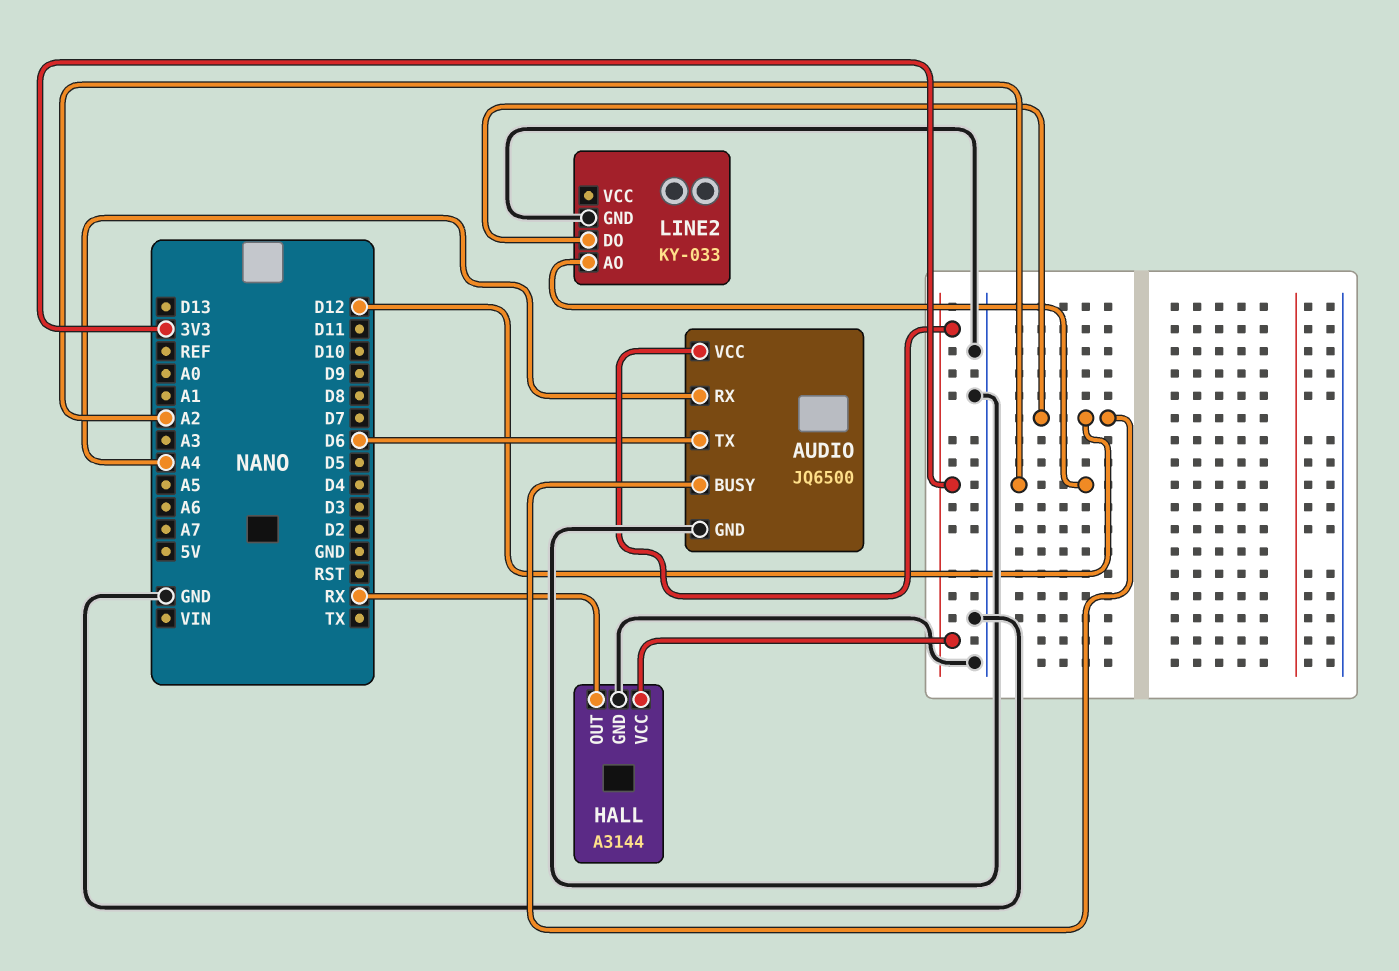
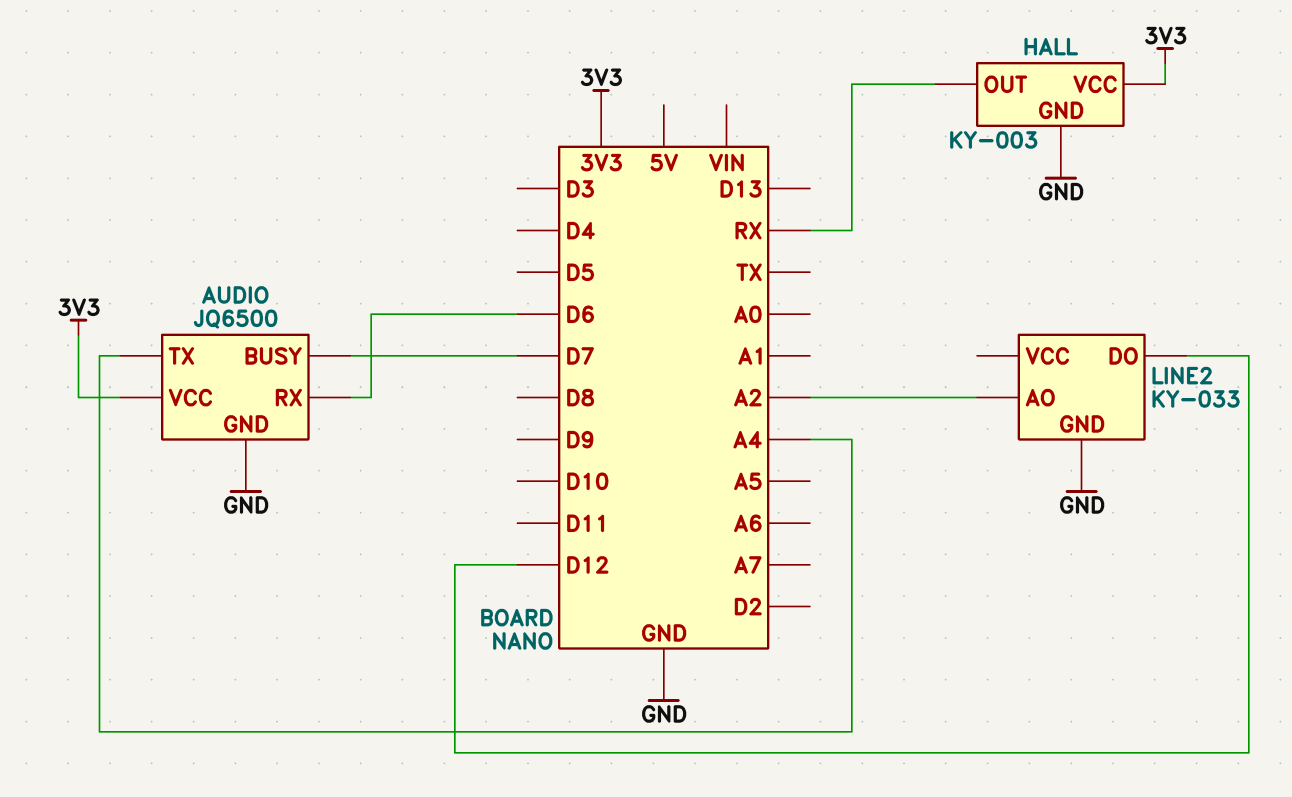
AUDIO pin BUSY: D12 -> D7
AUDIO pin RX: A4 -> D6
AUDIO pin TX: D6 -> A4
HALL: A3144 -> KY-003

